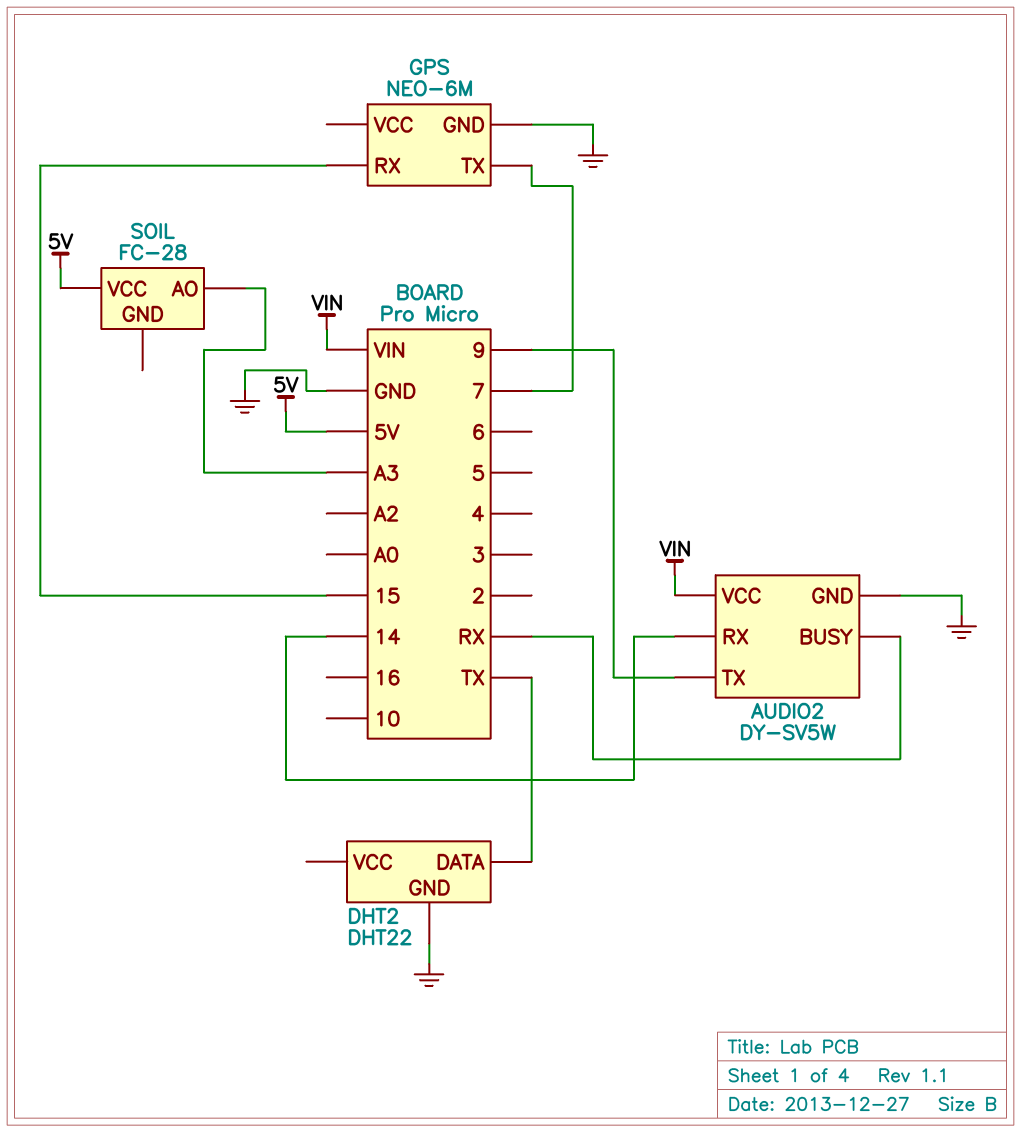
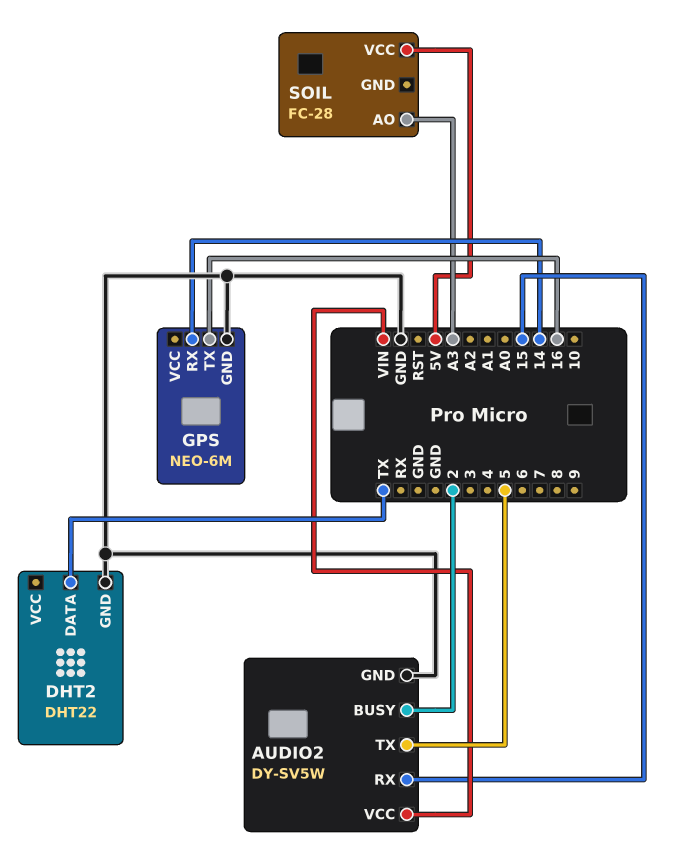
AUDIO2 pin BUSY: RX -> 2
AUDIO2 pin RX: 14 -> 15
AUDIO2 pin TX: 9 -> 5
GPS pin RX: 15 -> 14
GPS pin TX: 7 -> 16

